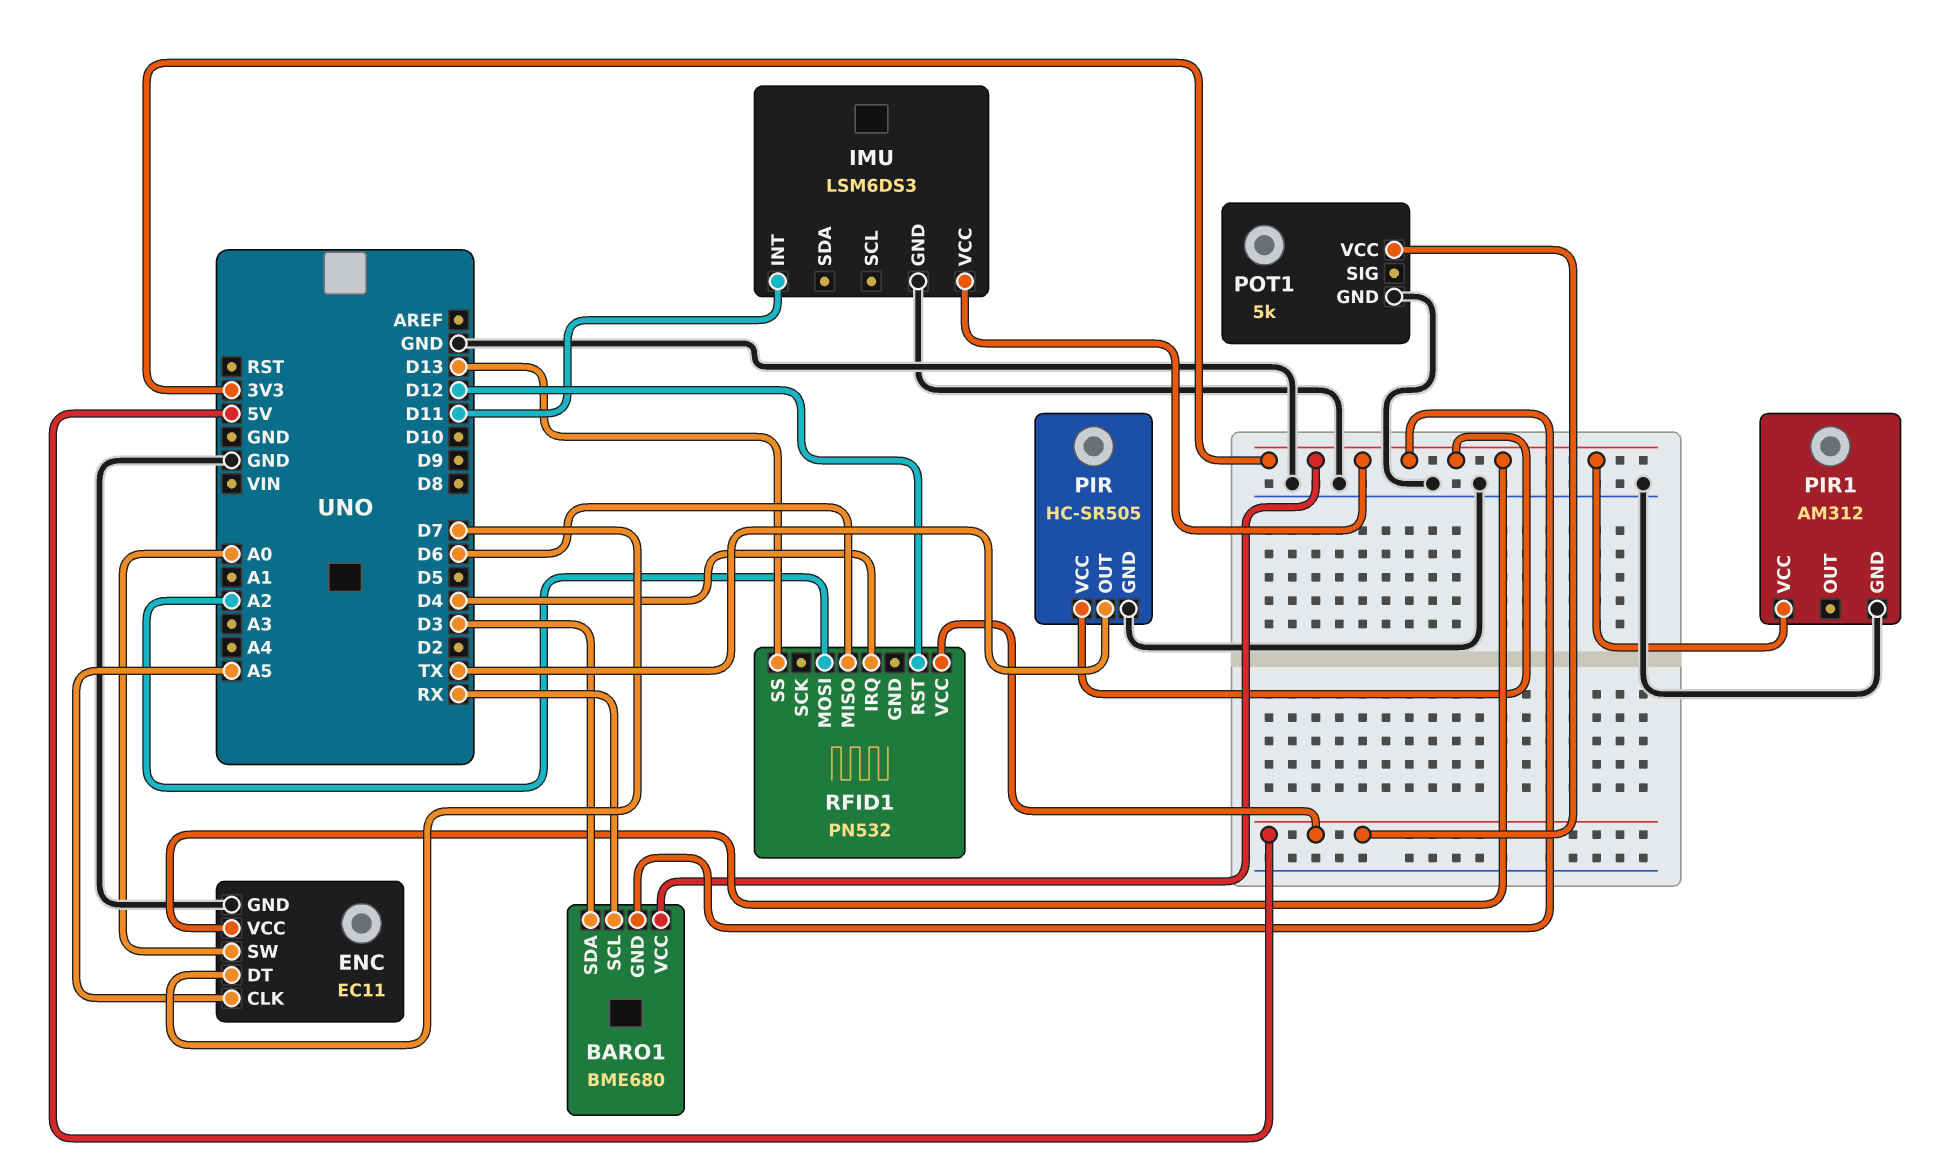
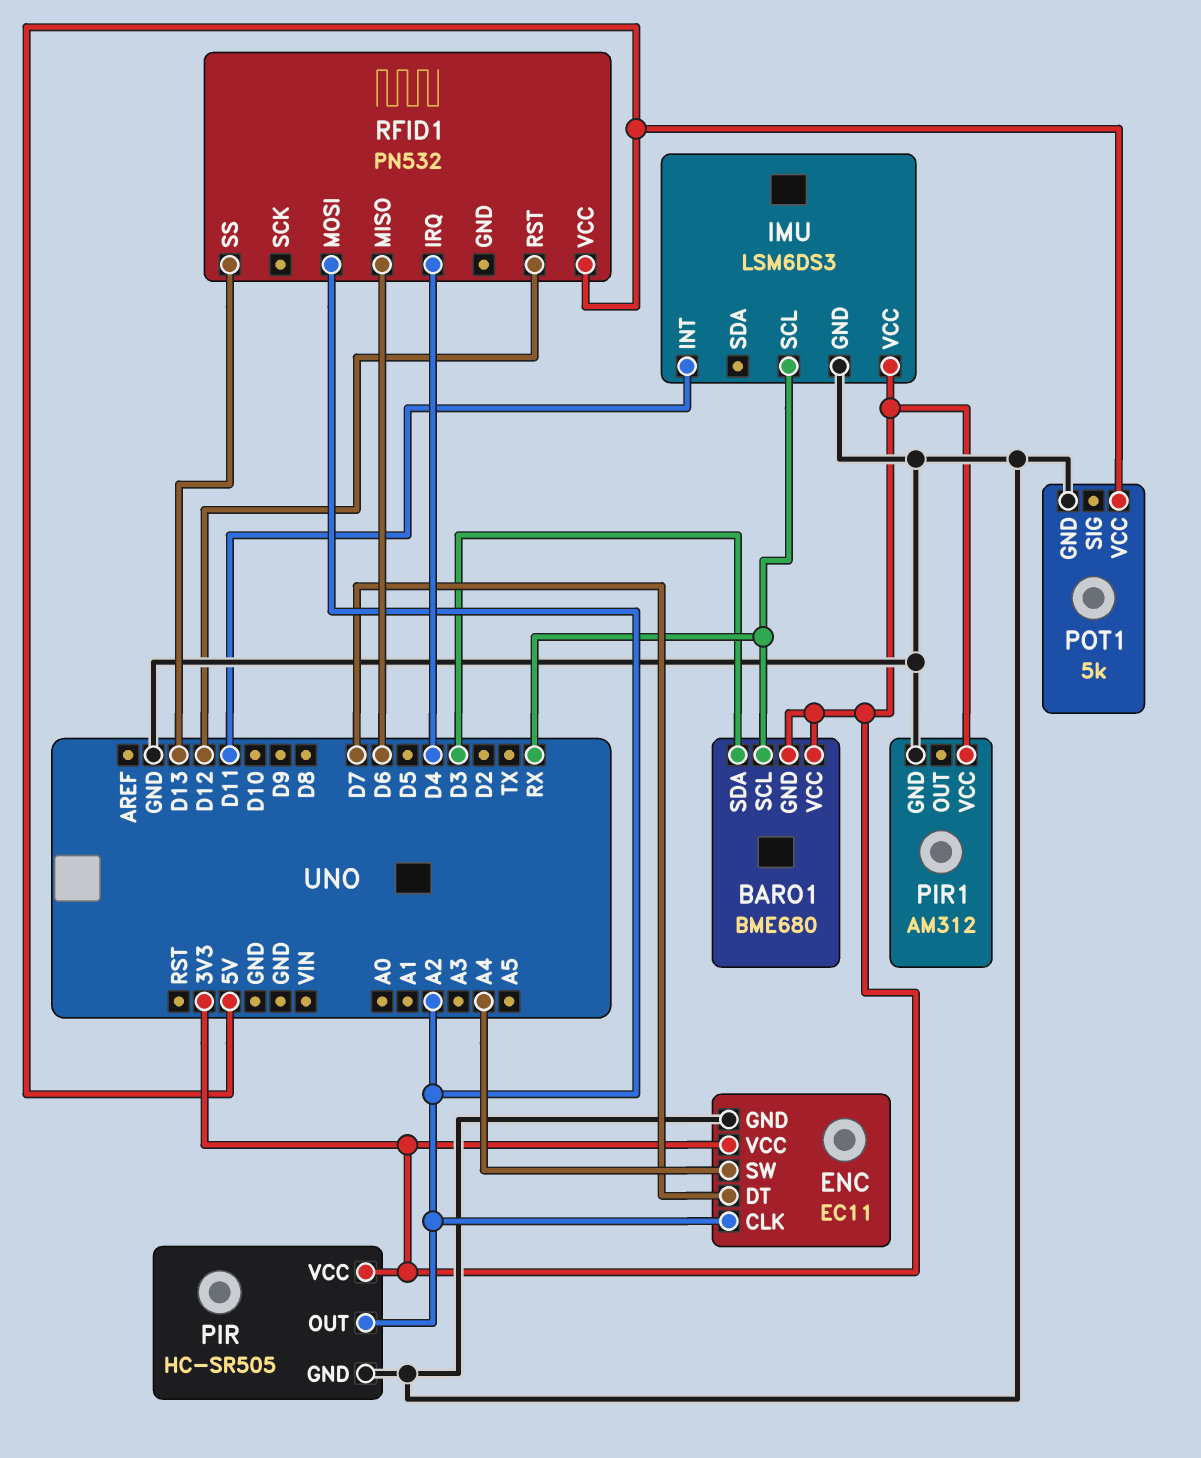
ENC pin CLK: A5 -> A2
ENC pin SW: A0 -> A4
IMU pin SCL: none -> RX
PIR pin OUT: TX -> A2

